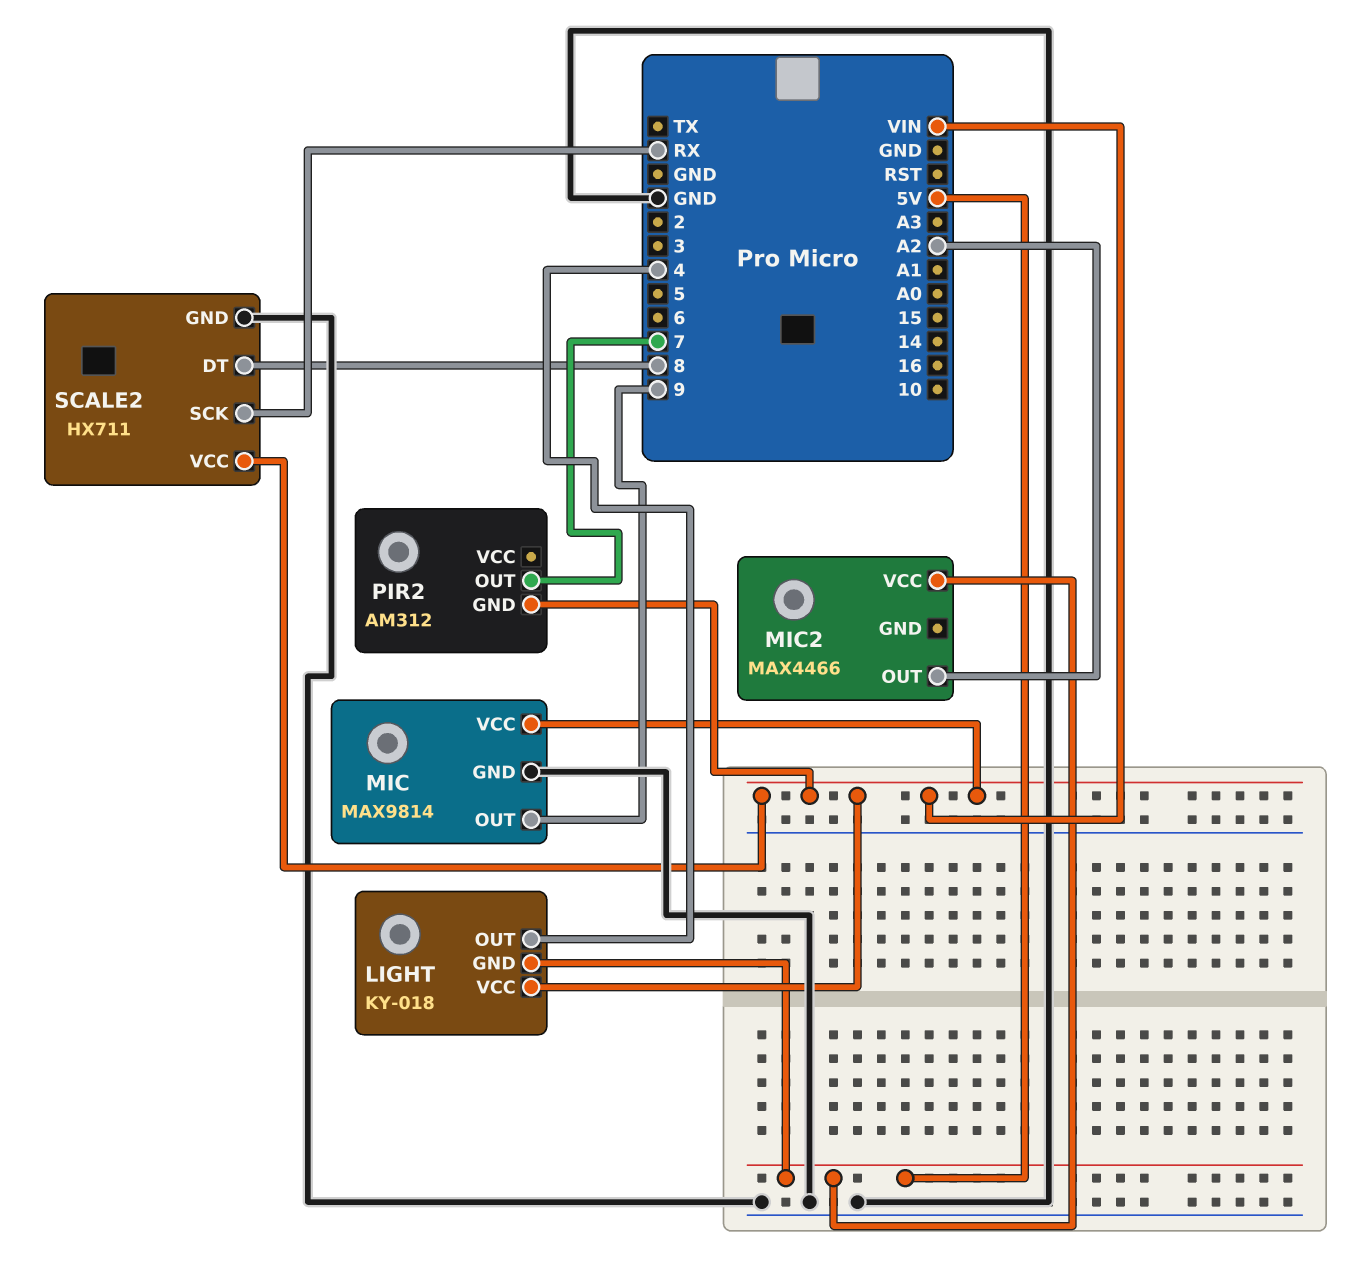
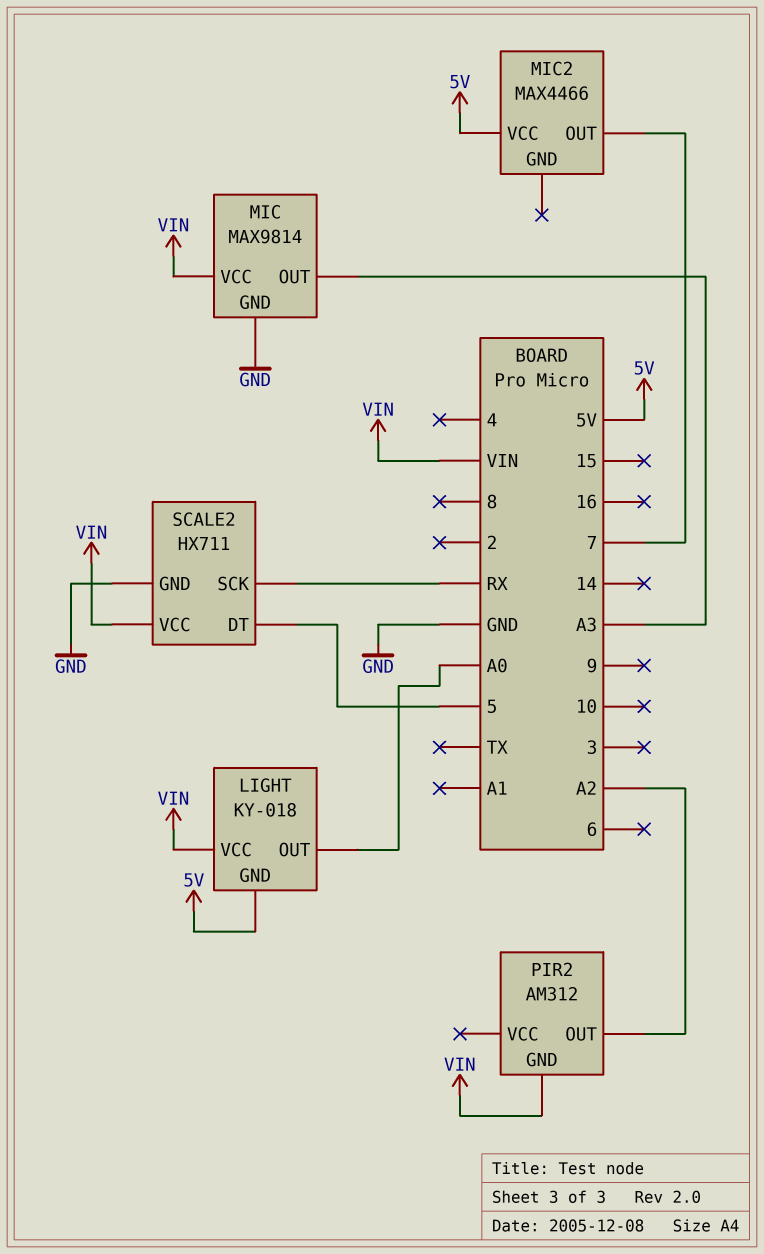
LIGHT pin OUT: 4 -> A0
MIC pin OUT: 9 -> A3
MIC2 pin OUT: A2 -> 7
PIR2 pin OUT: 7 -> A2
SCALE2 pin DT: 8 -> 5

